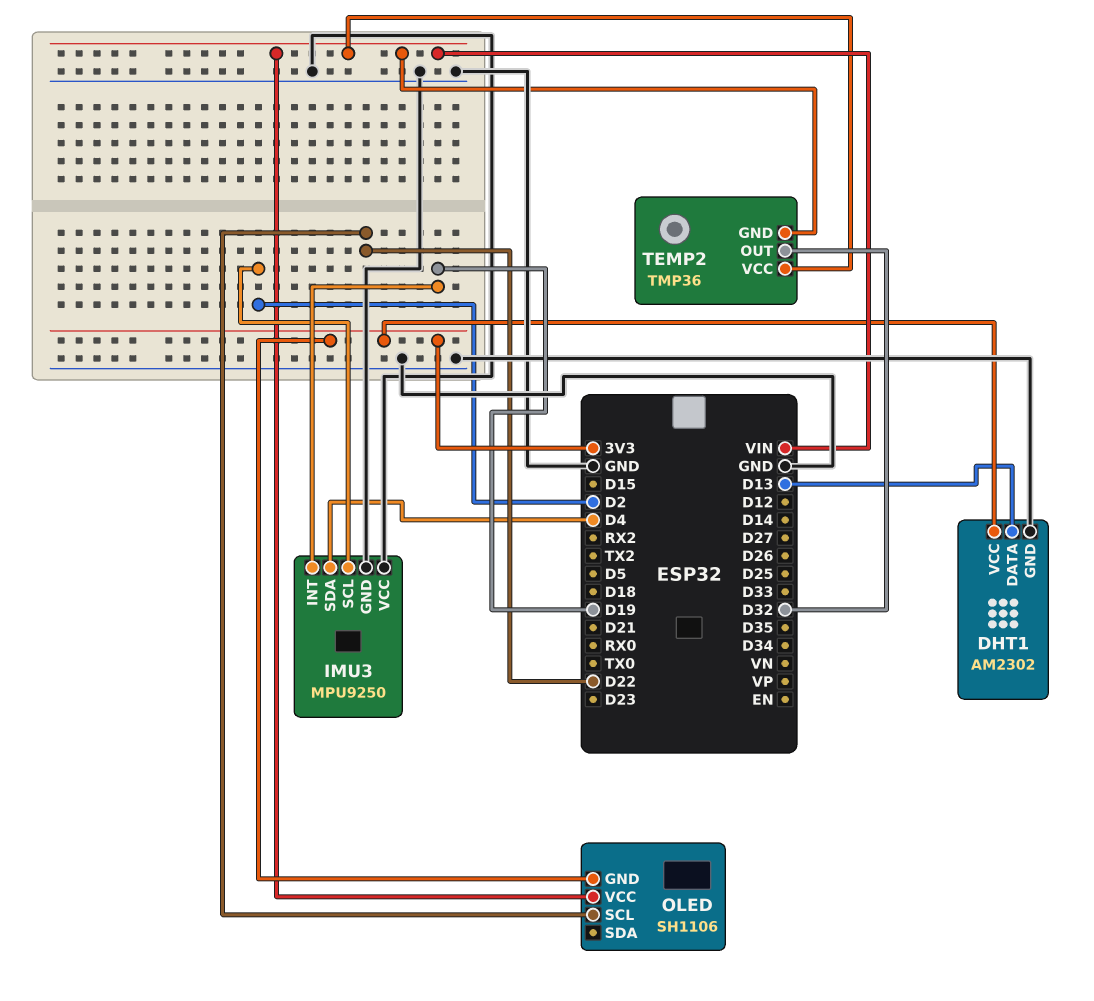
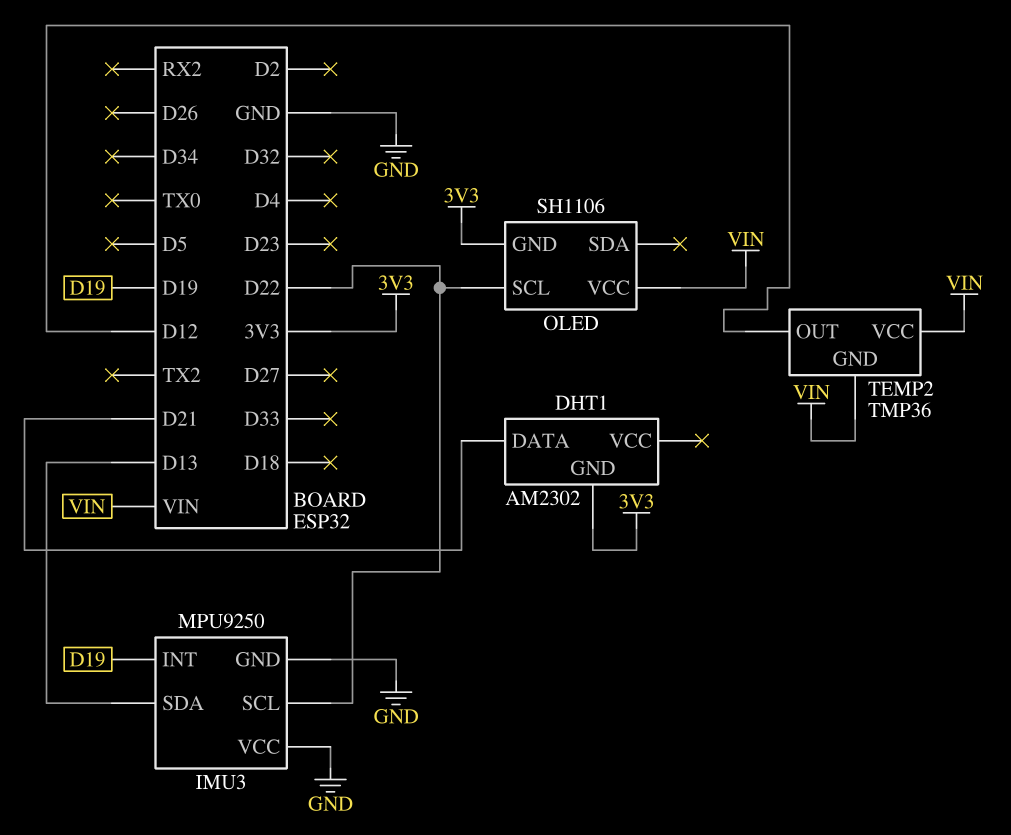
DHT1 pin DATA: D13 -> D21
DHT1 pin GND: GND -> 3V3
DHT1 pin VCC: 3V3 -> none
IMU3 pin SCL: D2 -> D22
IMU3 pin SDA: D4 -> D13
TEMP2 pin OUT: D32 -> D12

